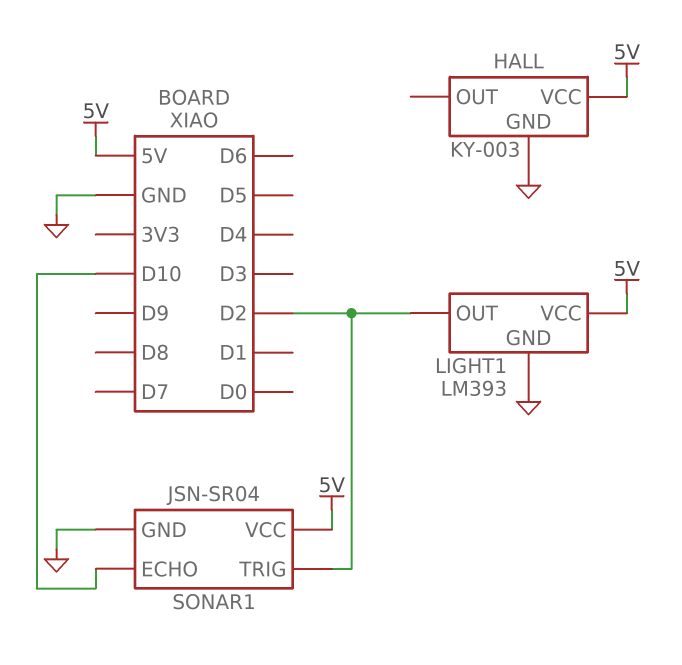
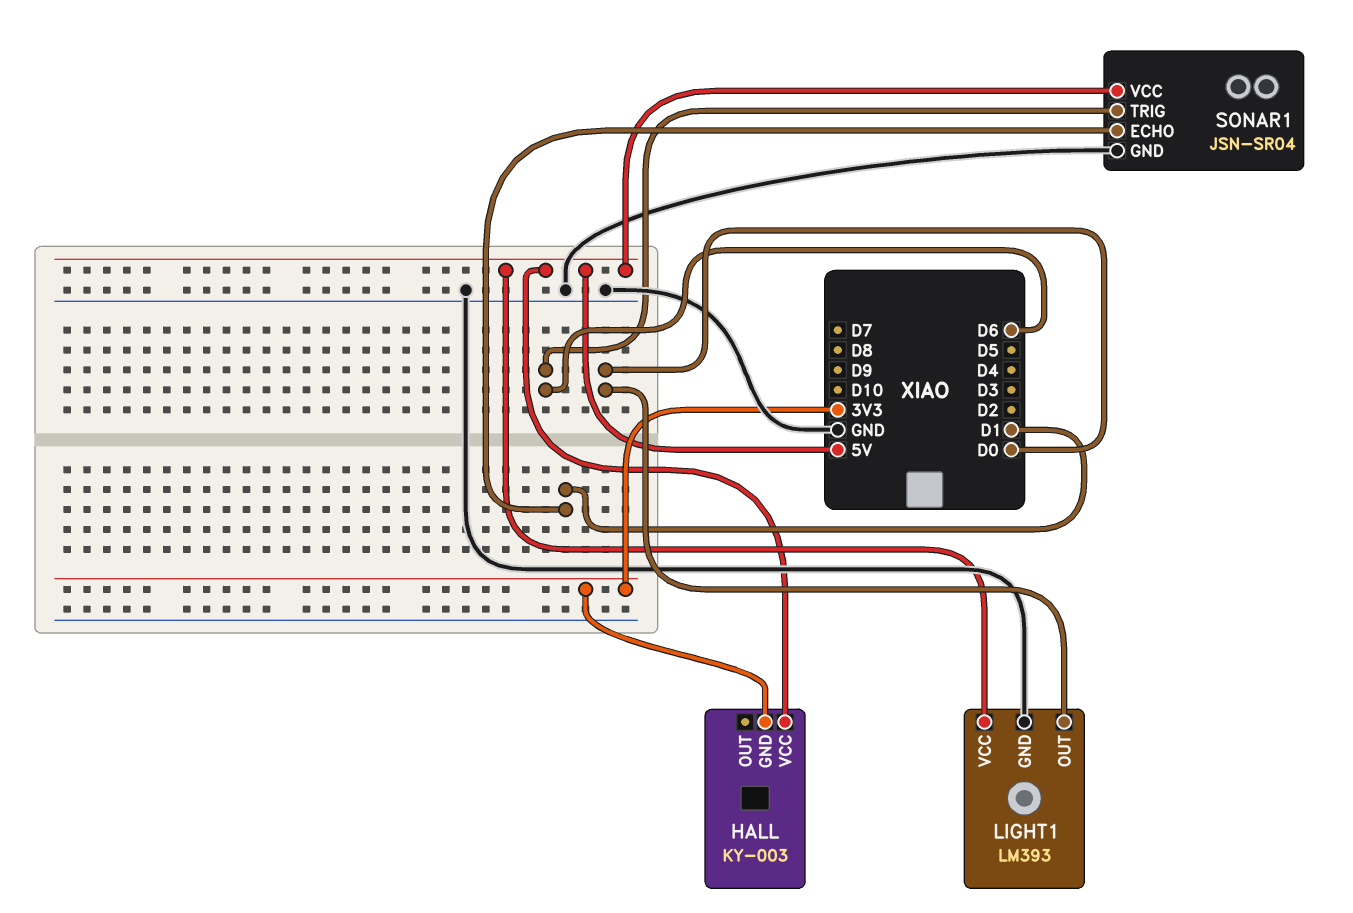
HALL pin GND: GND -> 3V3
LIGHT1 pin OUT: D2 -> D0
SONAR1 pin ECHO: D10 -> D1
SONAR1 pin TRIG: D2 -> D6

